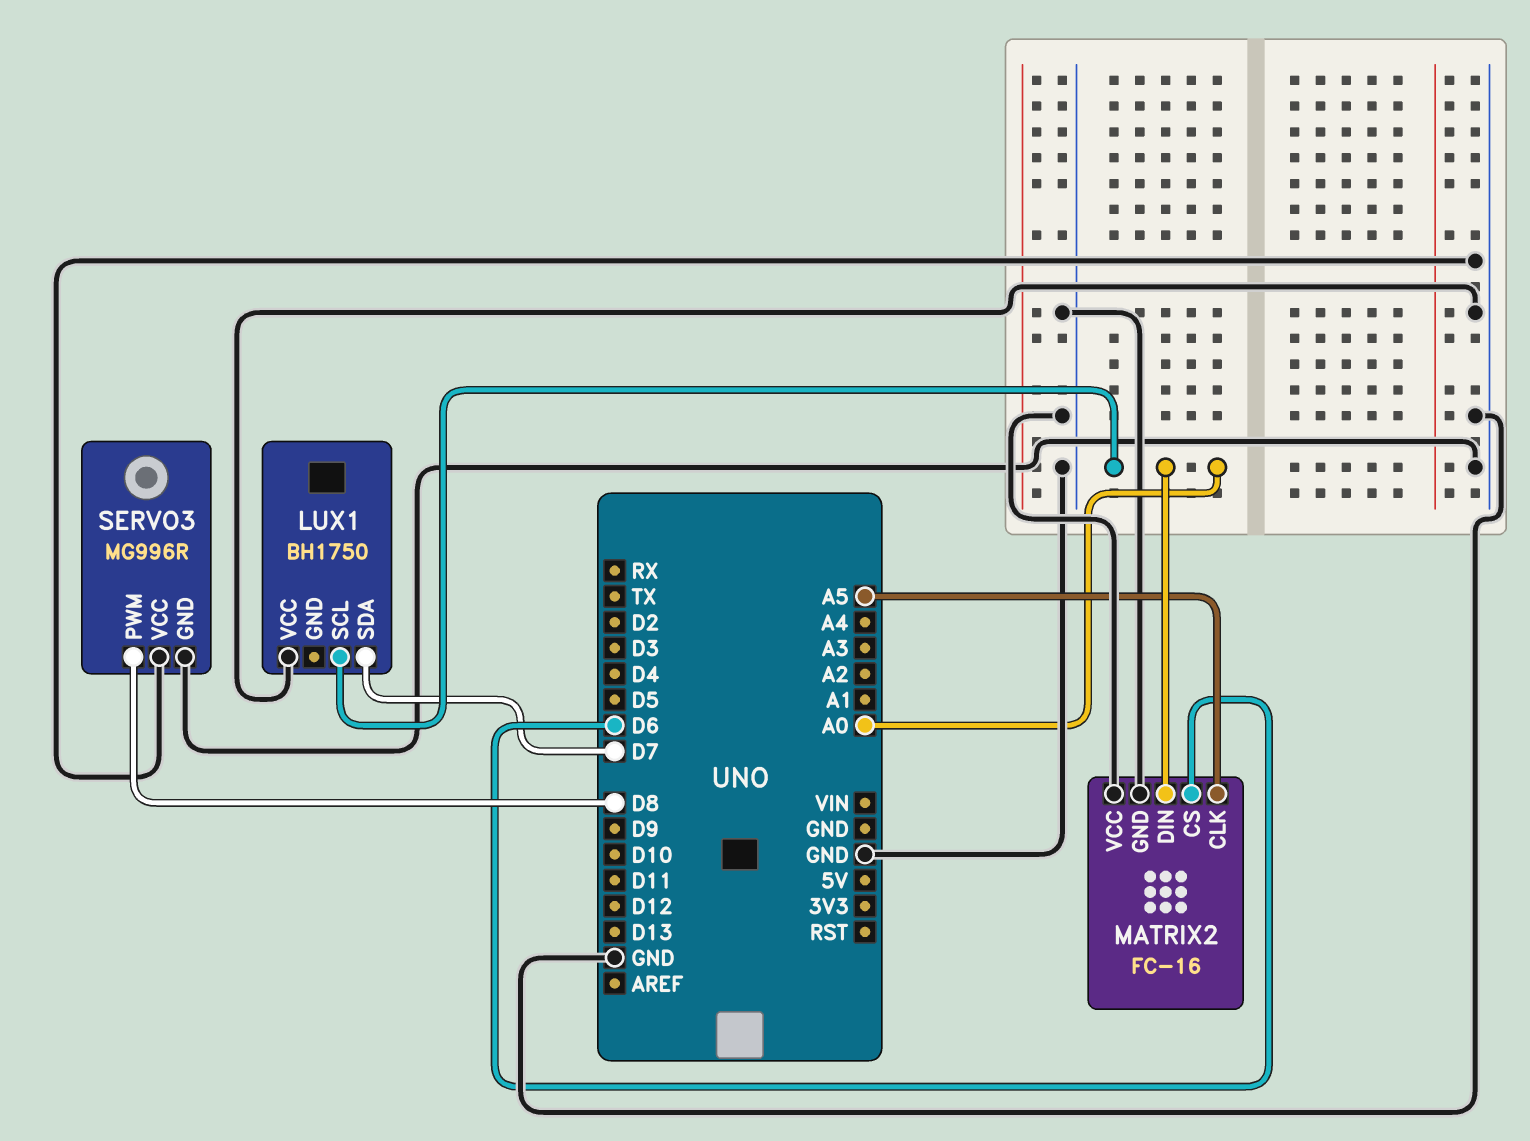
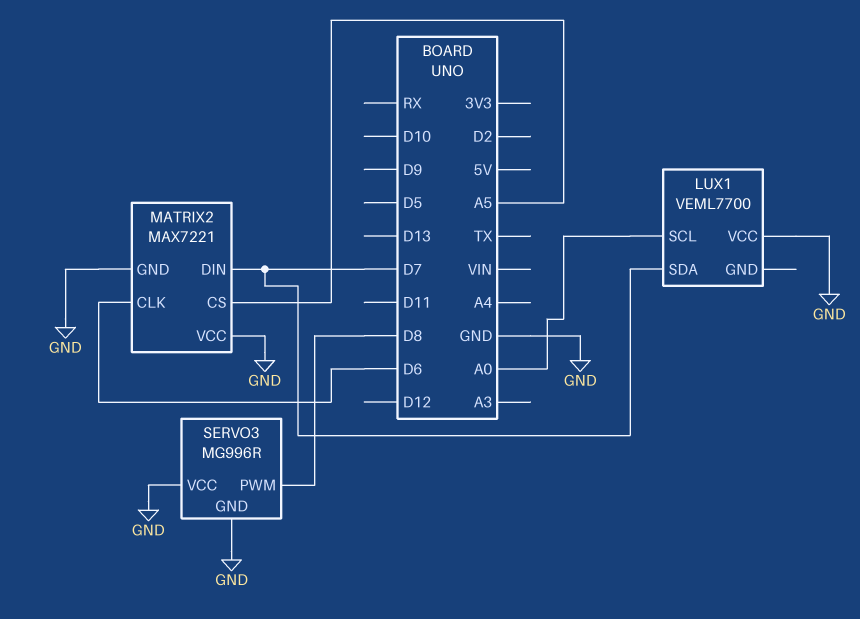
LUX1: BH1750 -> VEML7700
MATRIX2: FC-16 -> MAX7221
MATRIX2 pin CLK: A5 -> D6
MATRIX2 pin CS: D6 -> A5
MATRIX2 pin DIN: A0 -> D7

